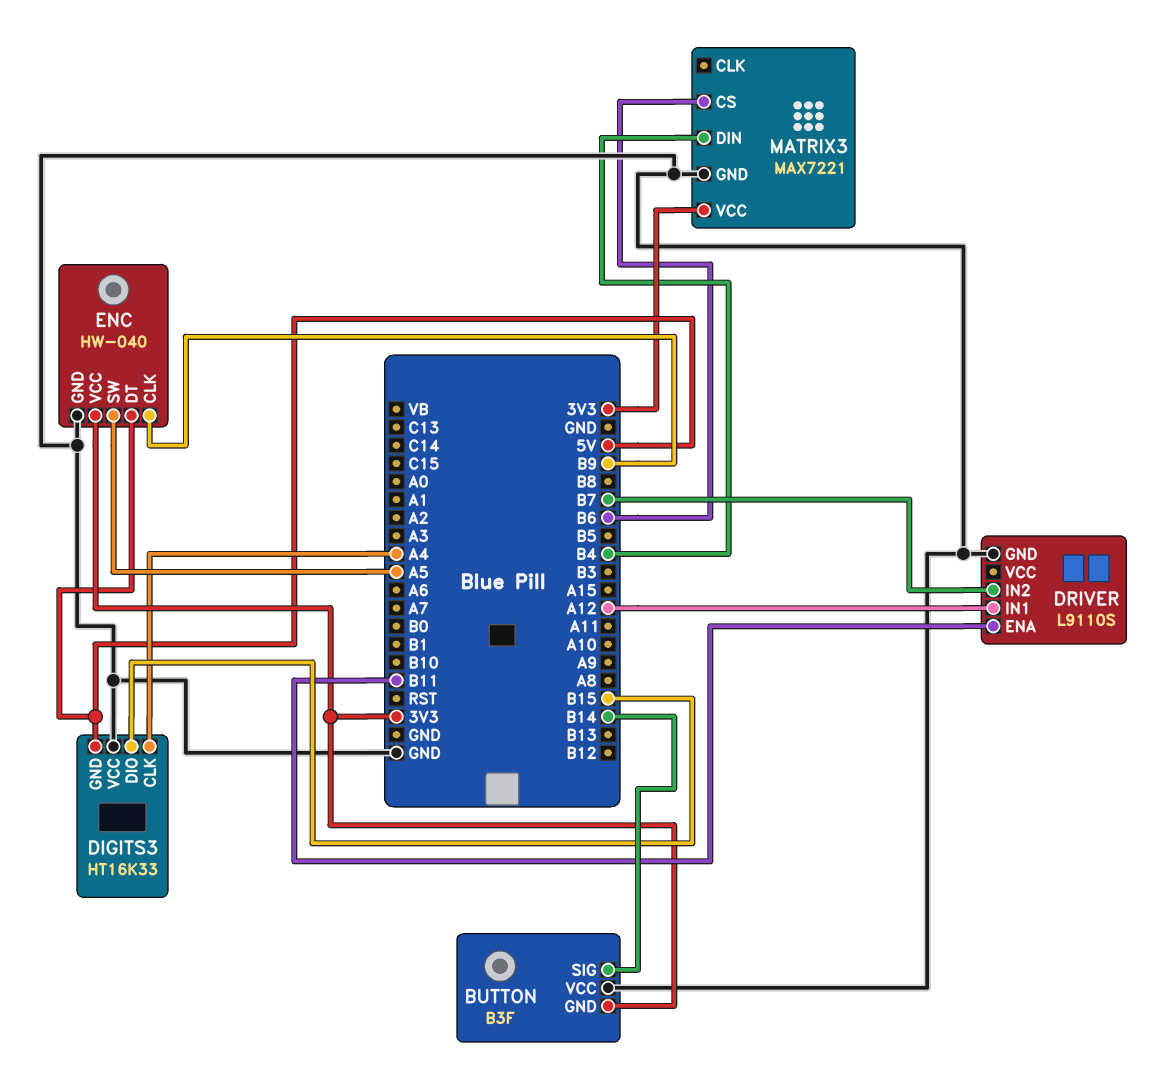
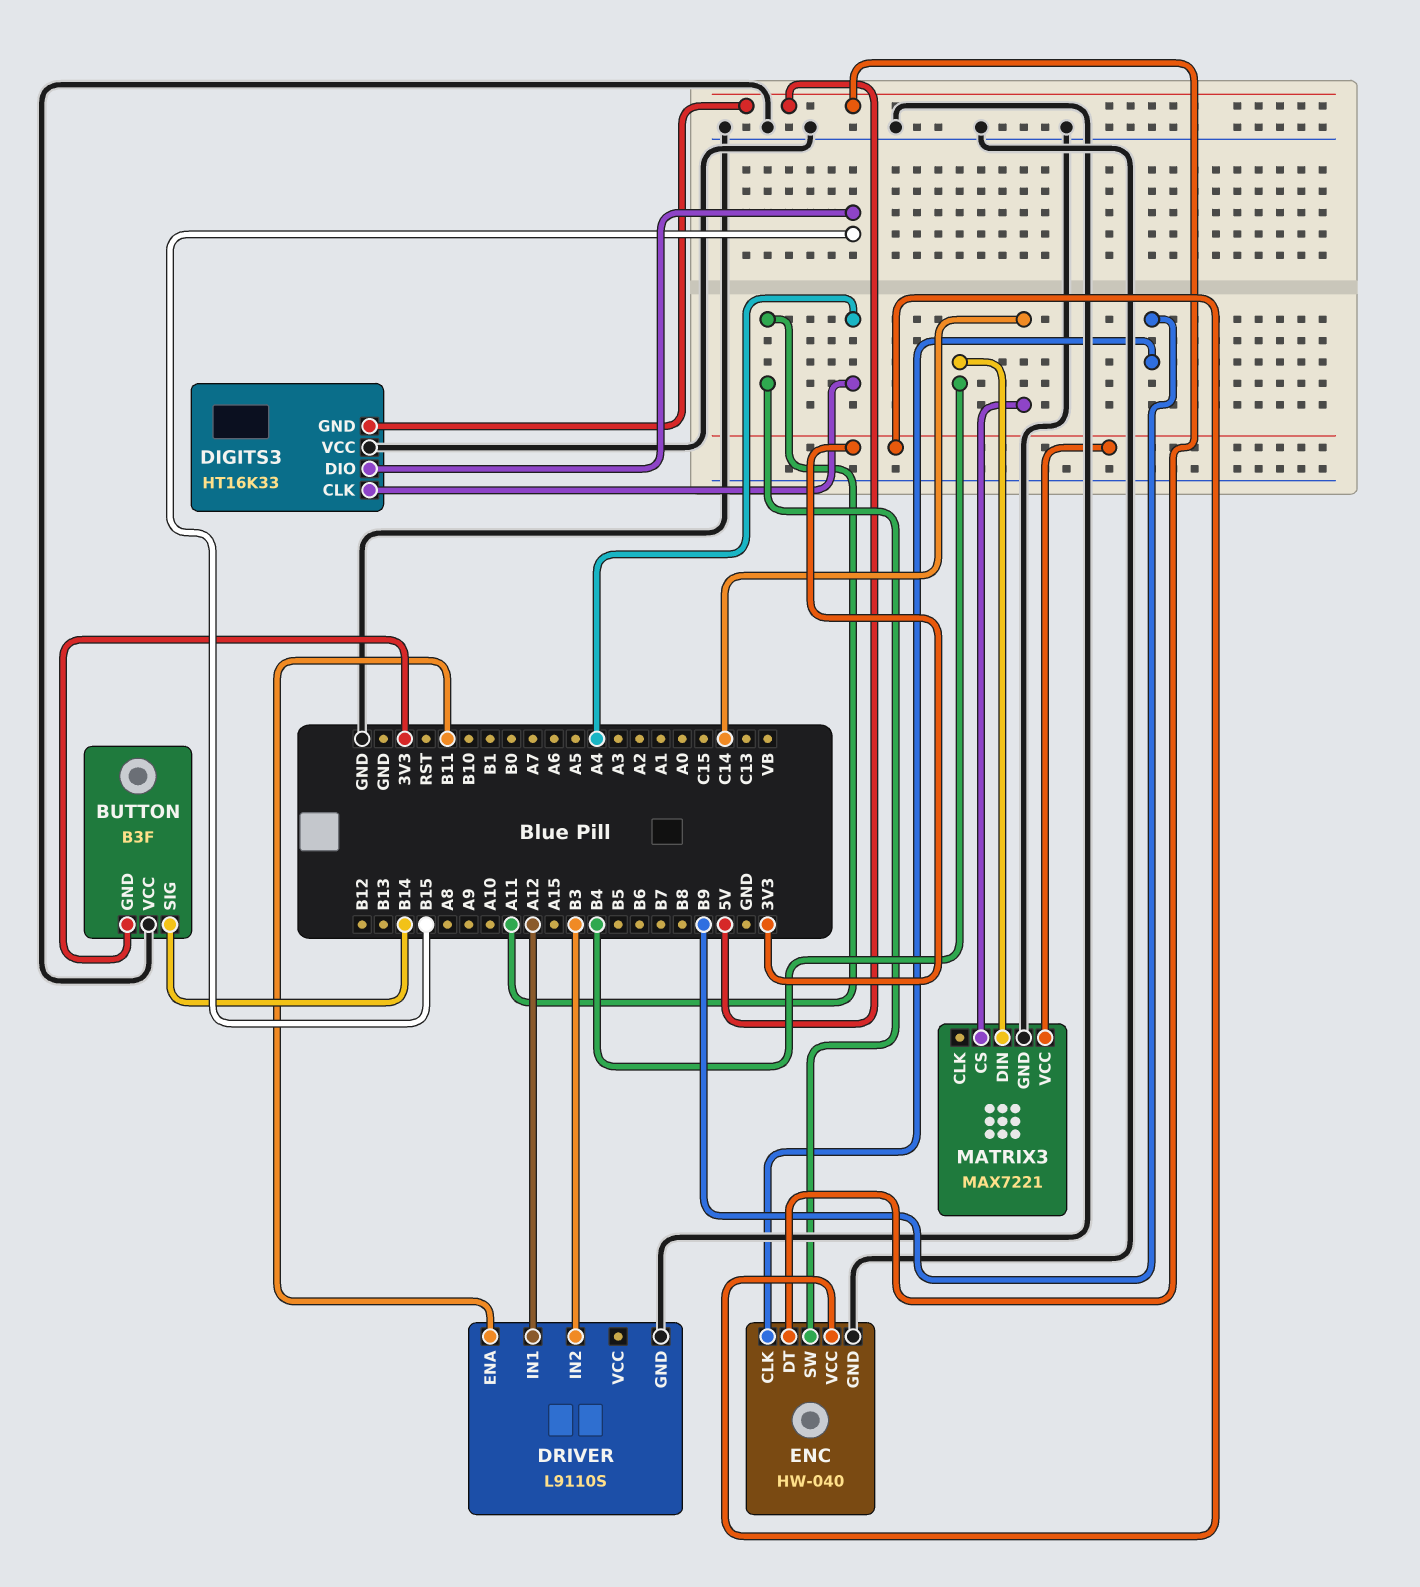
DRIVER pin IN2: B7 -> B3
ENC pin SW: A5 -> A11
MATRIX3 pin CS: B6 -> C14

